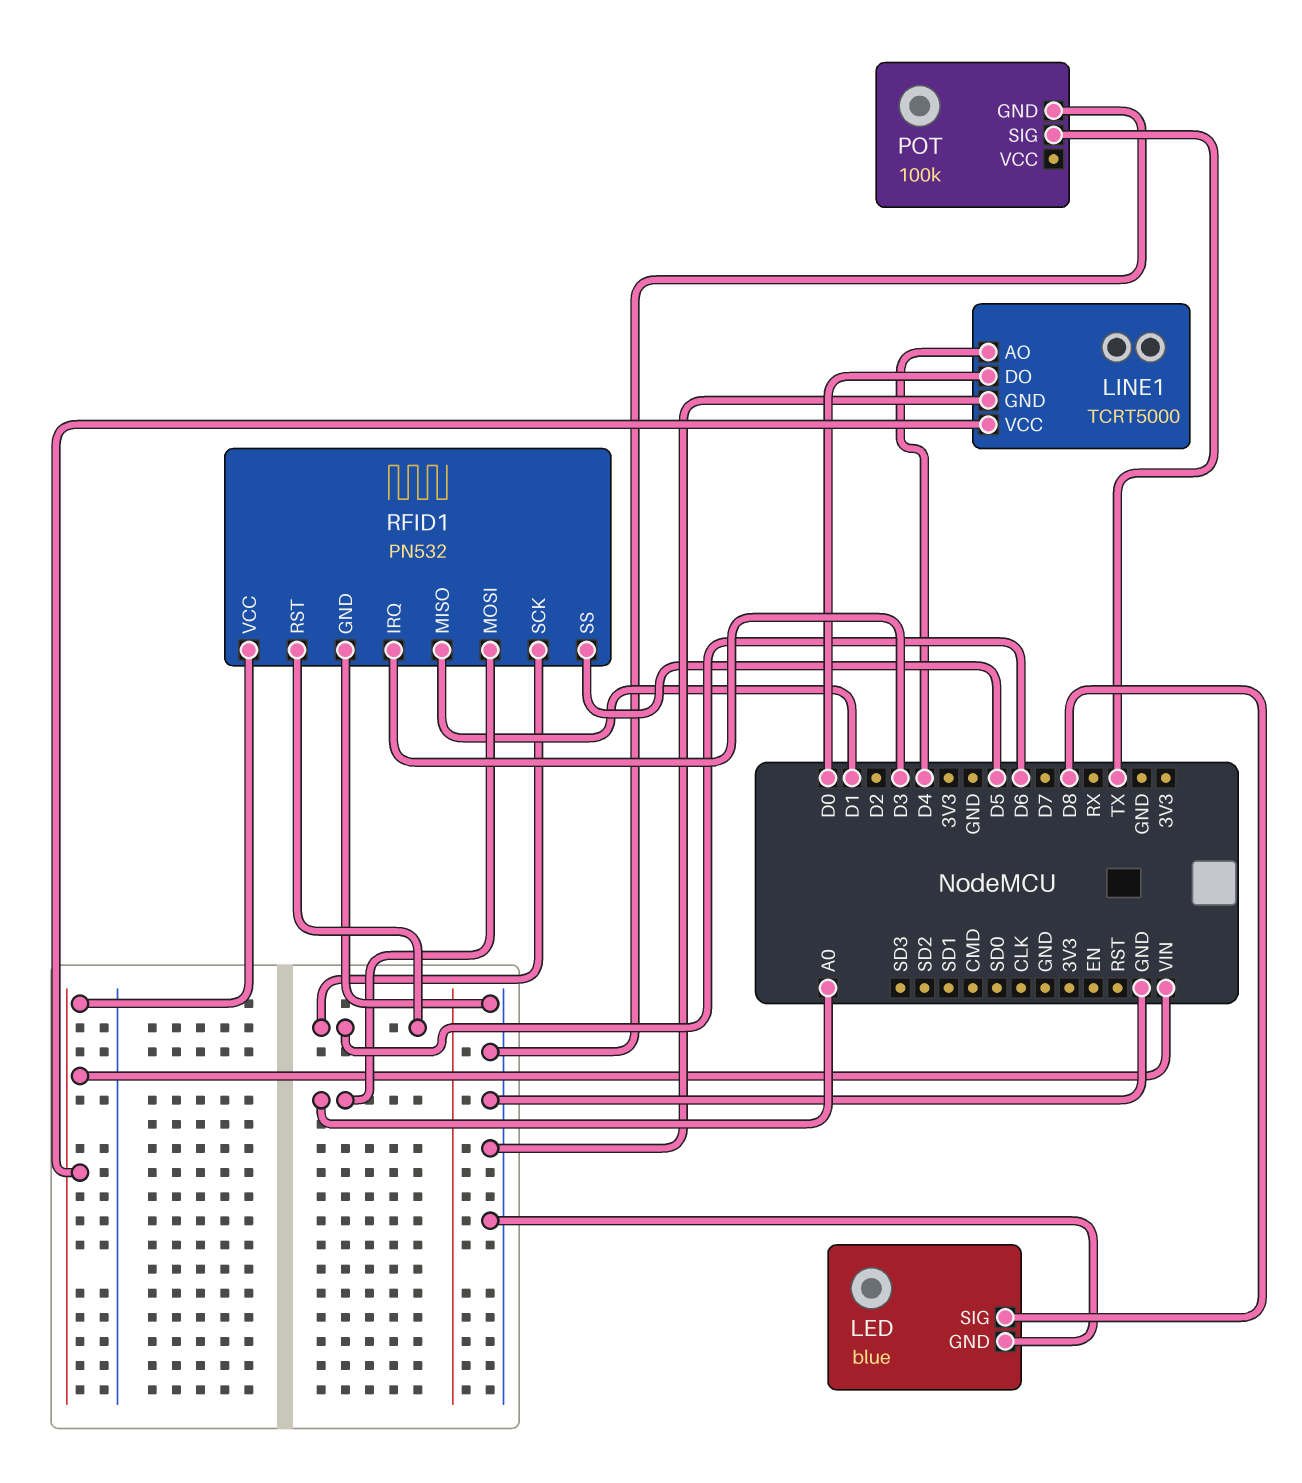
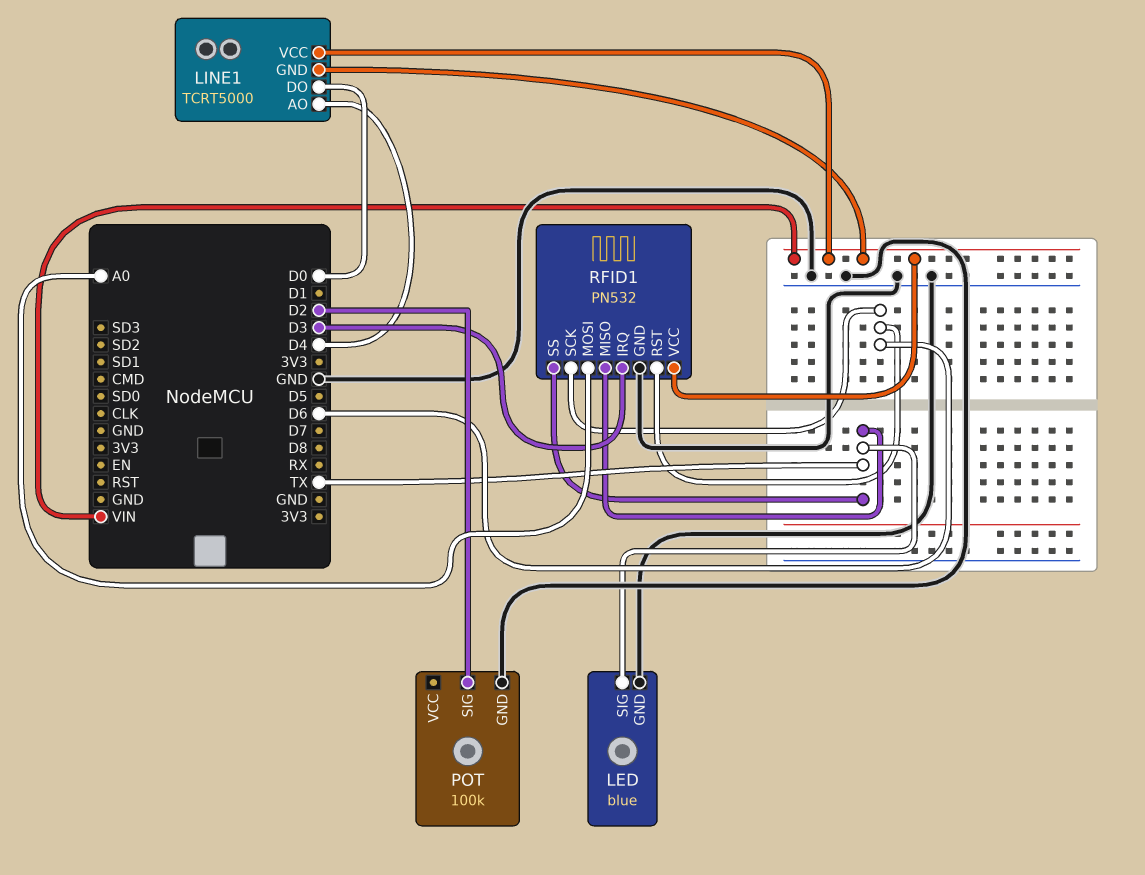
LED pin SIG: D8 -> TX
LINE1 pin GND: GND -> VIN
POT pin SIG: TX -> D2
RFID1 pin MISO: D1 -> TX
RFID1 pin SS: D5 -> TX

